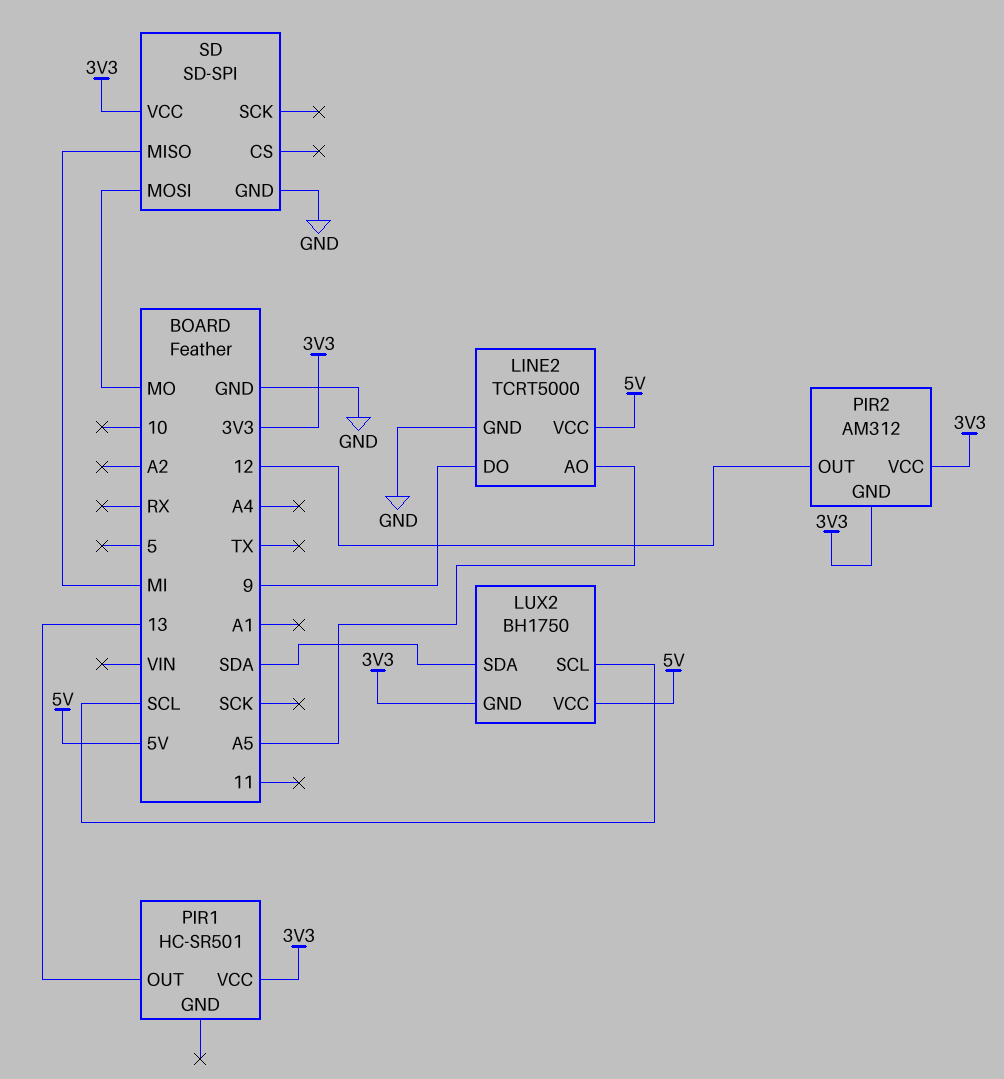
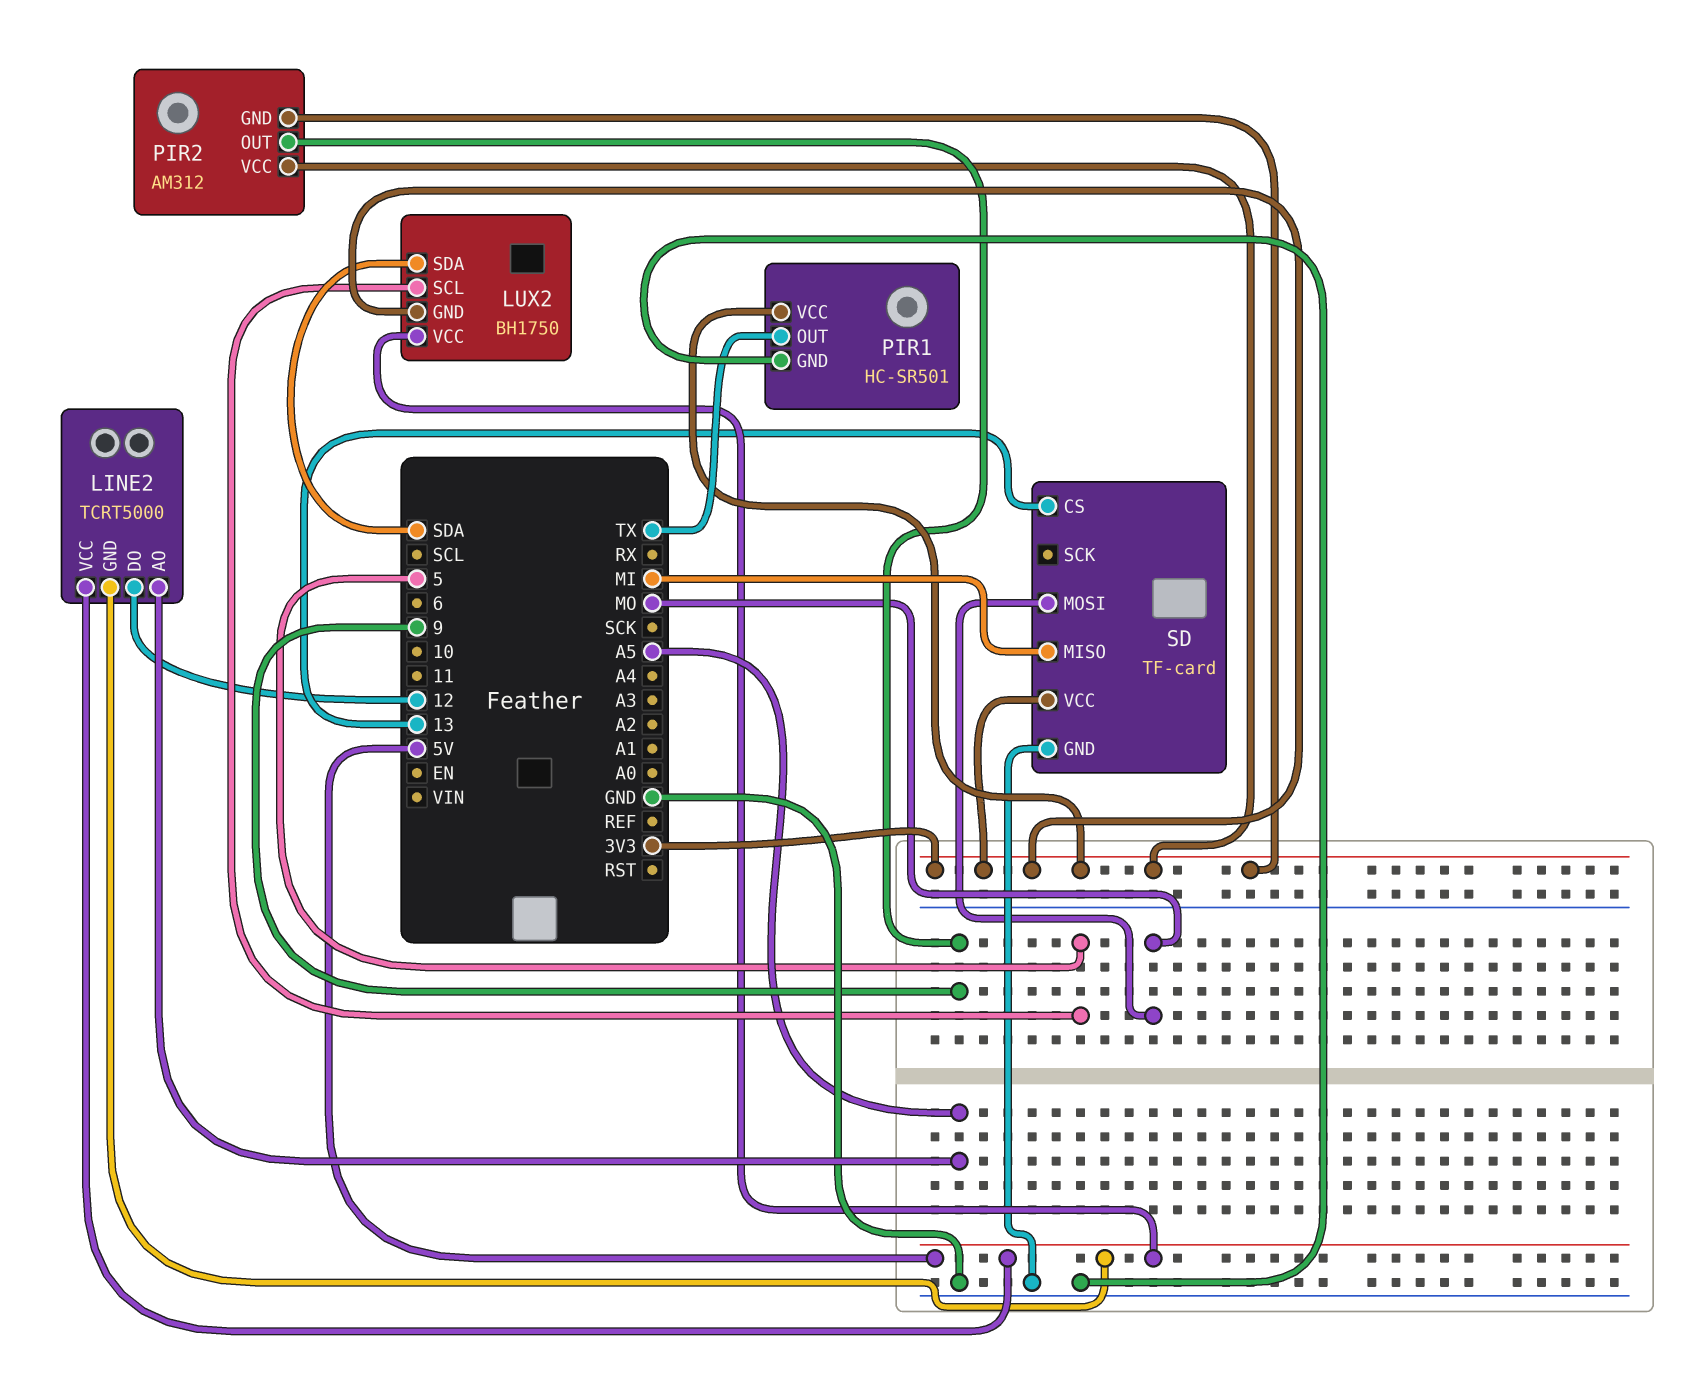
LINE2 pin DO: 9 -> 12
LINE2 pin GND: GND -> 5V
LUX2 pin SCL: SCL -> 5
PIR1 pin GND: none -> GND
PIR1 pin OUT: 13 -> TX
PIR2 pin OUT: 12 -> 9
SD: SD-SPI -> TF-card
SD pin CS: none -> 13

